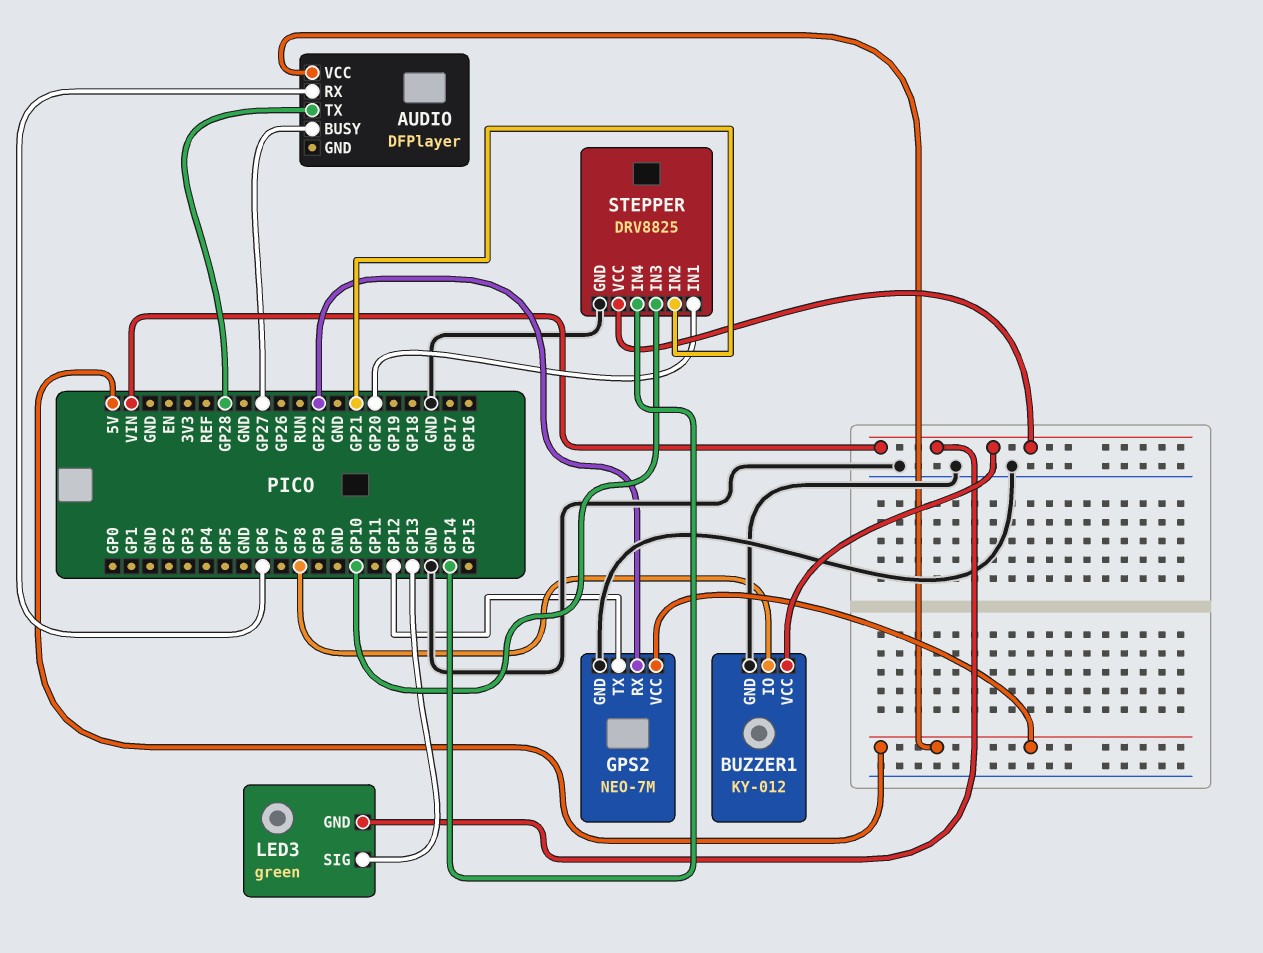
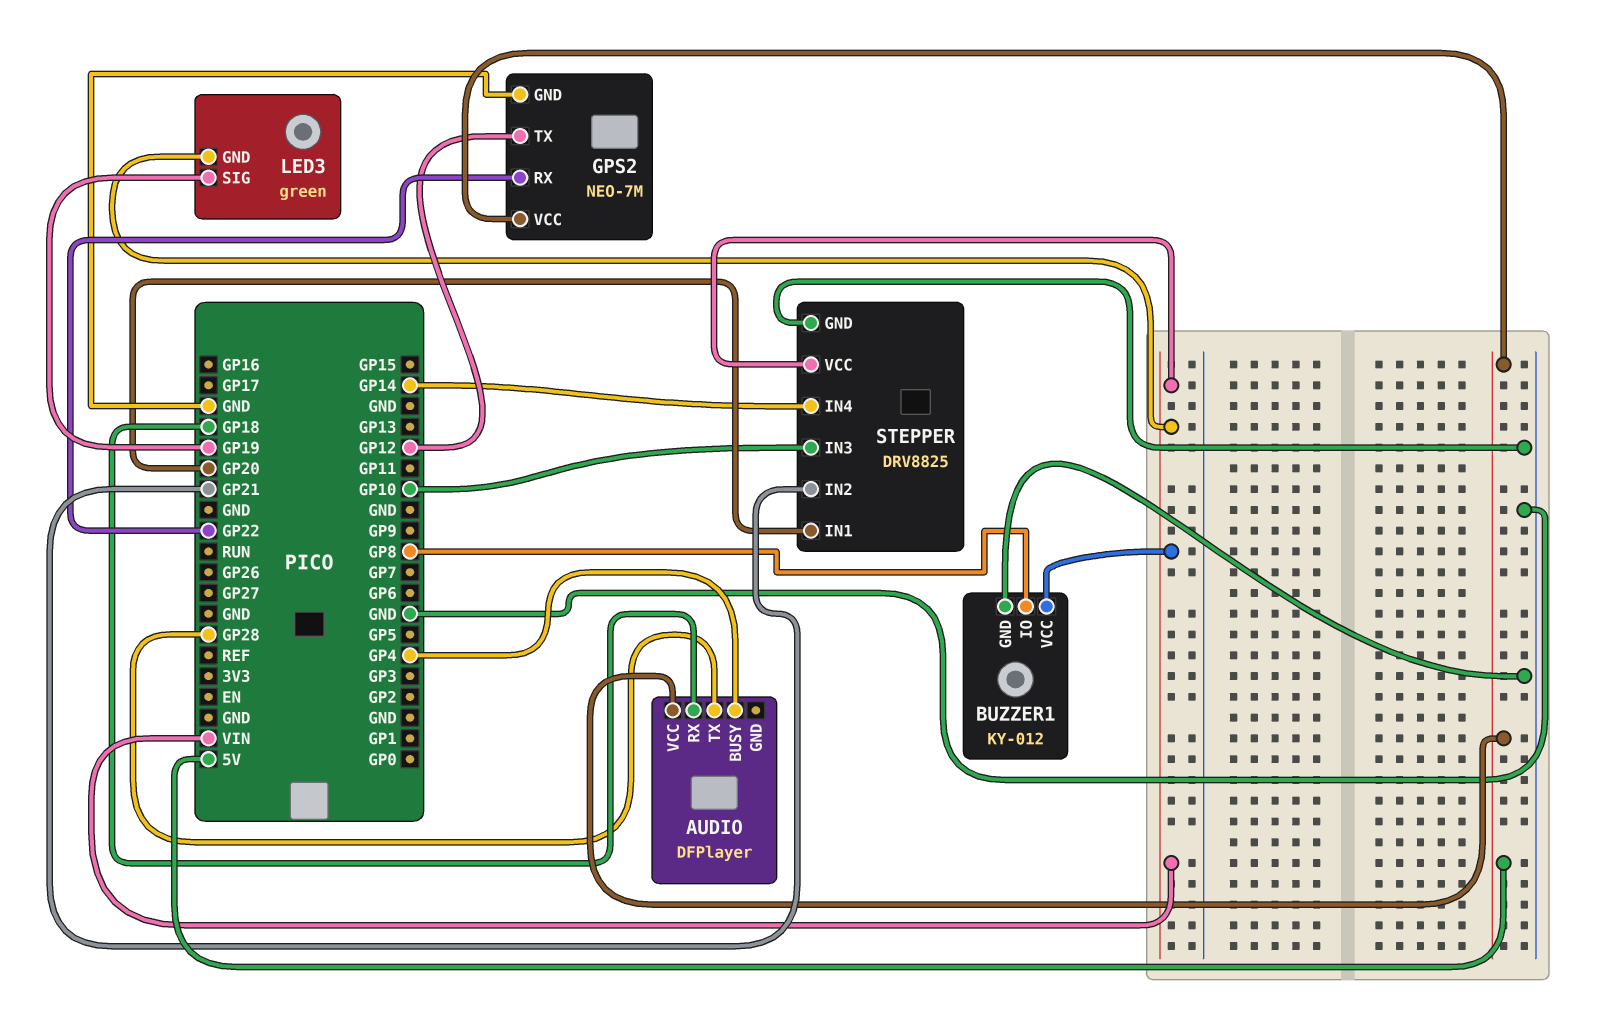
AUDIO pin BUSY: GP27 -> GP4
AUDIO pin RX: GP6 -> GP18
LED3 pin SIG: GP13 -> GP19

